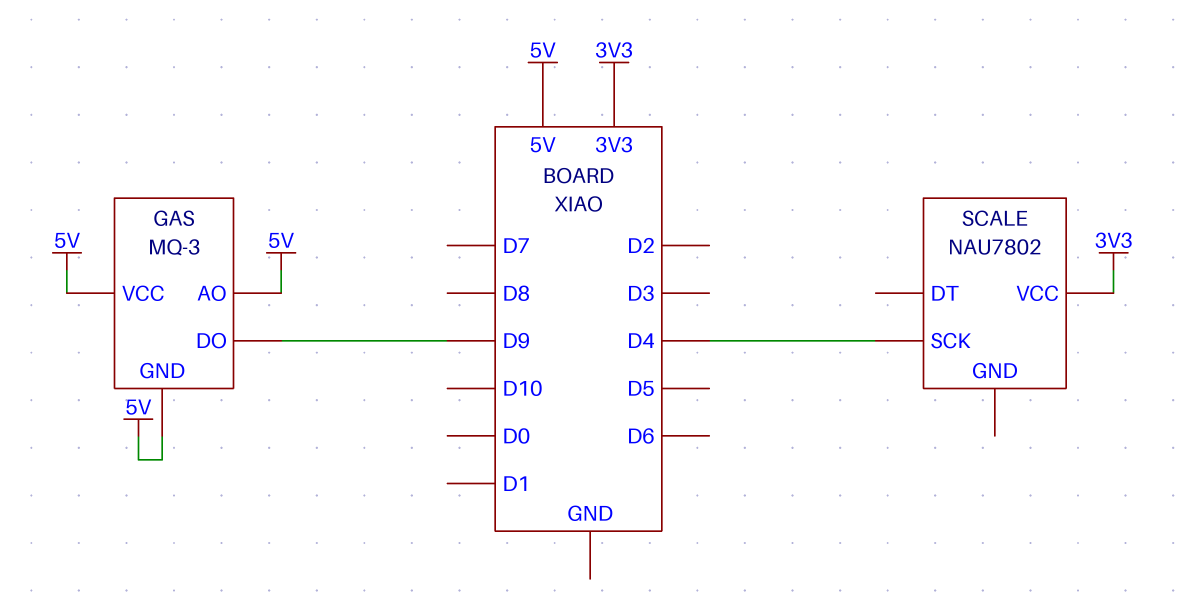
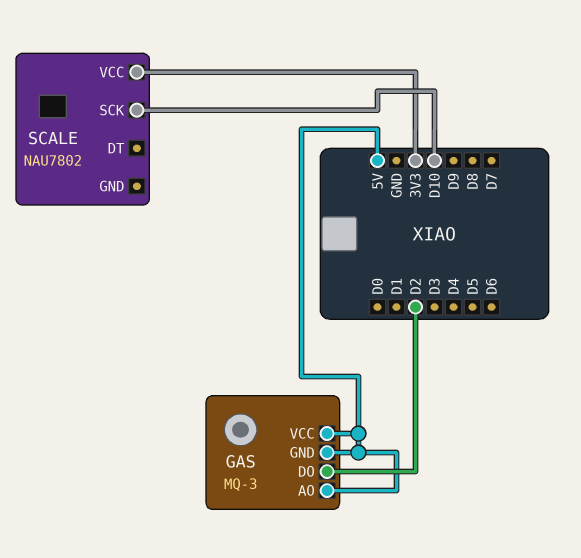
GAS pin DO: D9 -> D2
SCALE pin SCK: D4 -> D10

